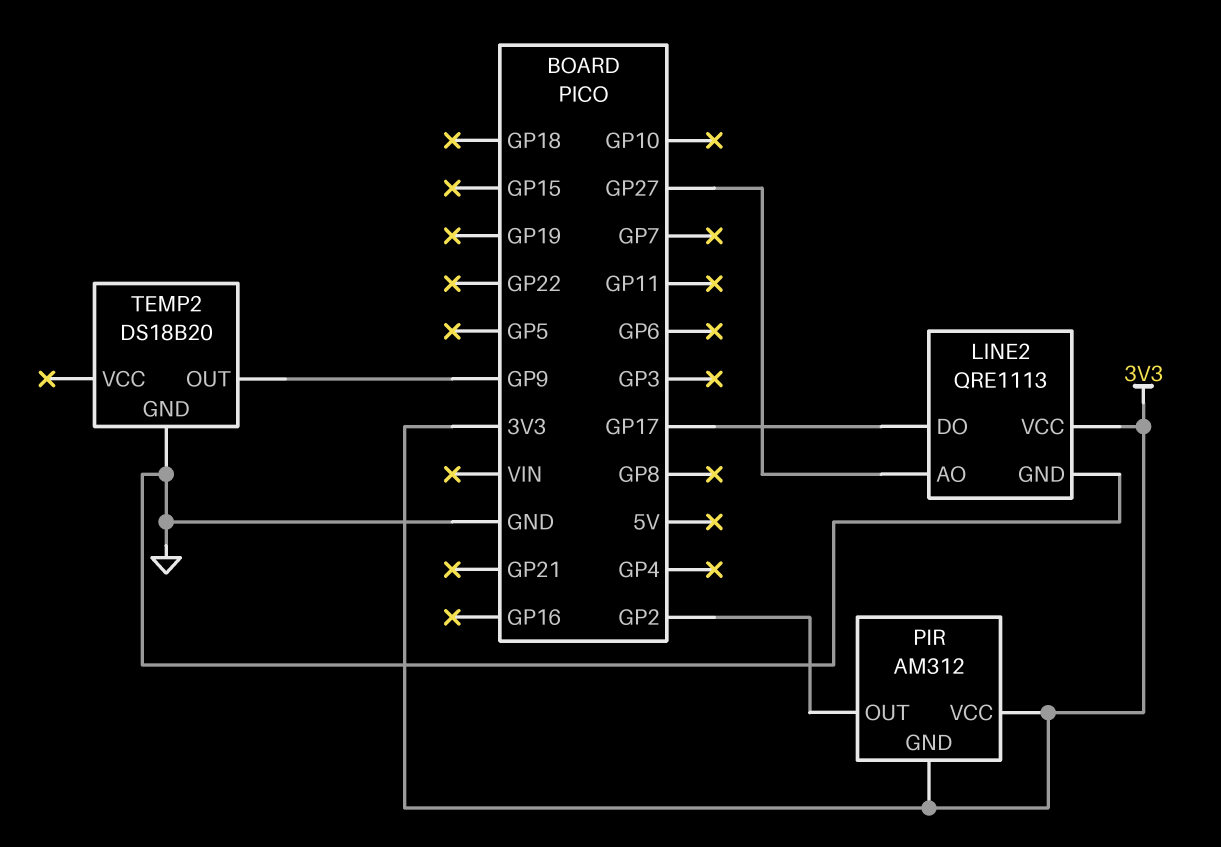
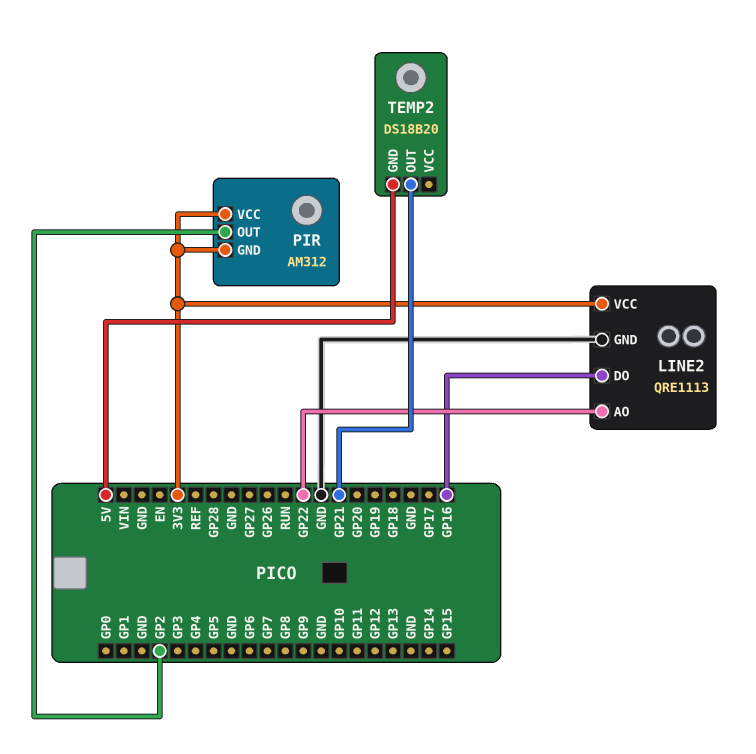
LINE2 pin AO: GP27 -> GP22
LINE2 pin DO: GP17 -> GP16
TEMP2 pin GND: GND -> 5V
TEMP2 pin OUT: GP9 -> GP21

